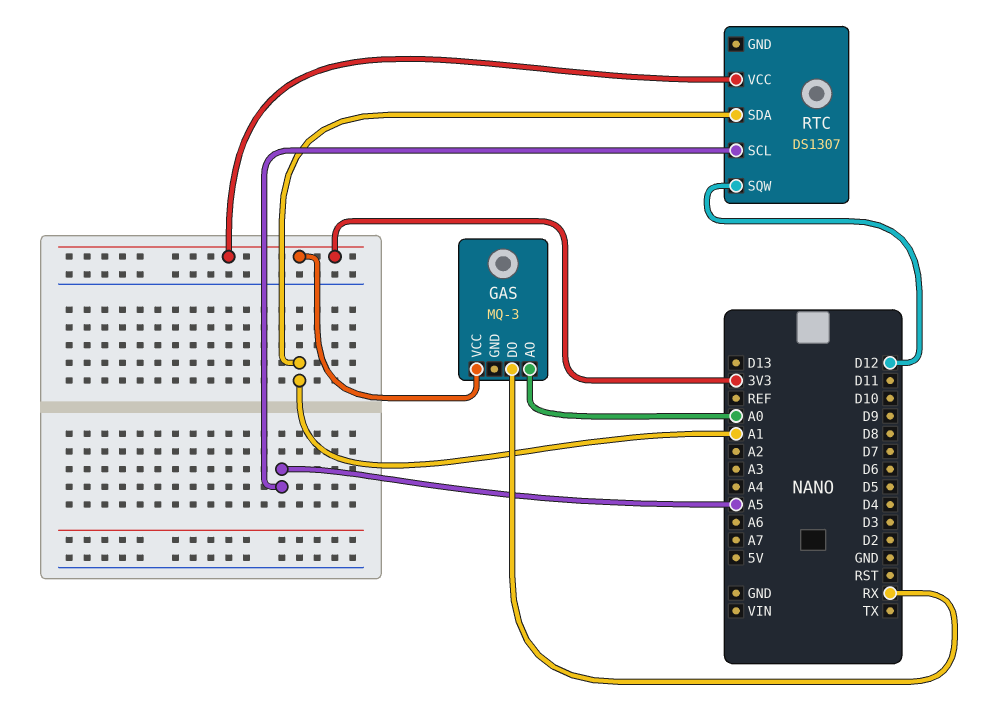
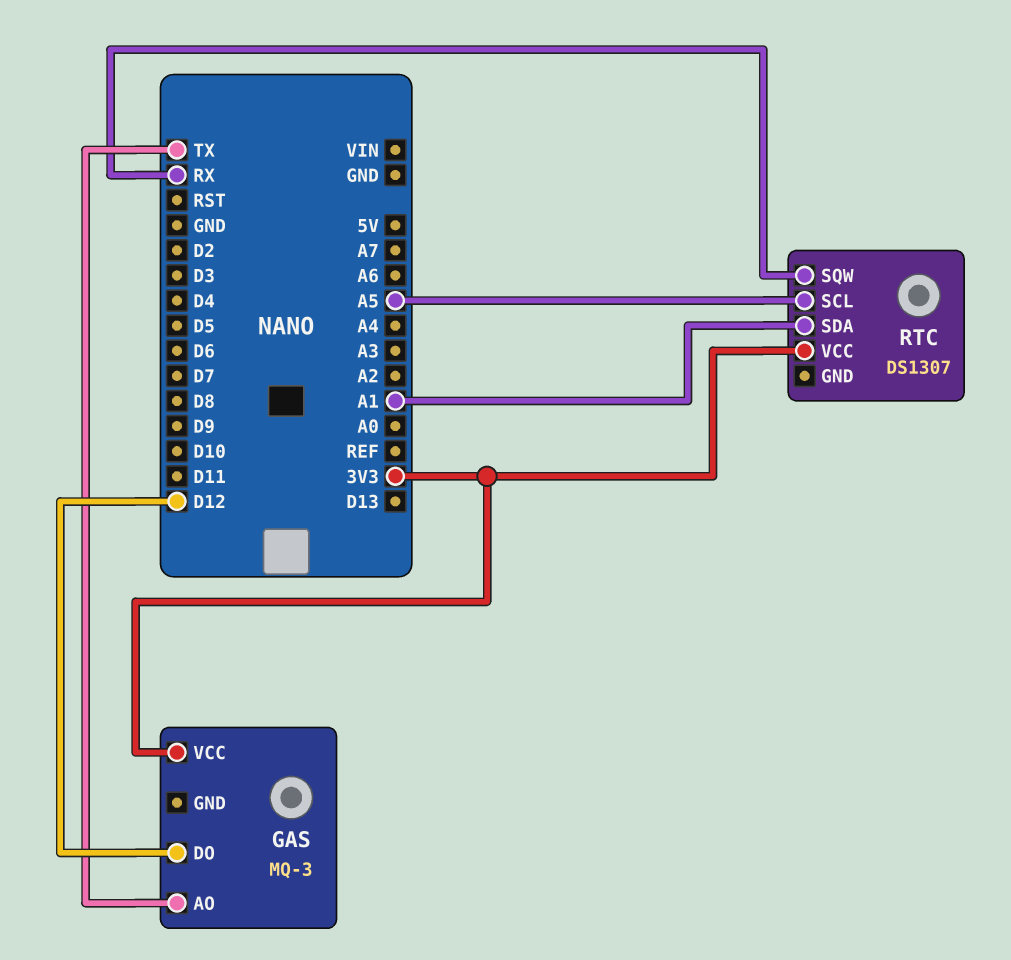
GAS pin AO: A0 -> TX
GAS pin DO: RX -> D12
RTC pin SQW: D12 -> RX

